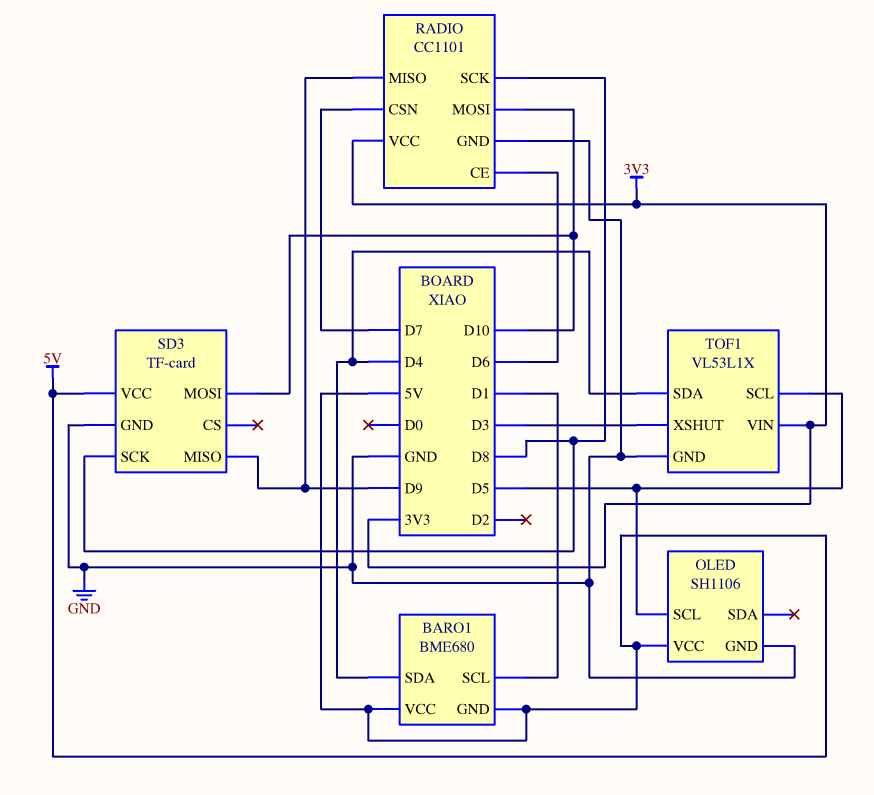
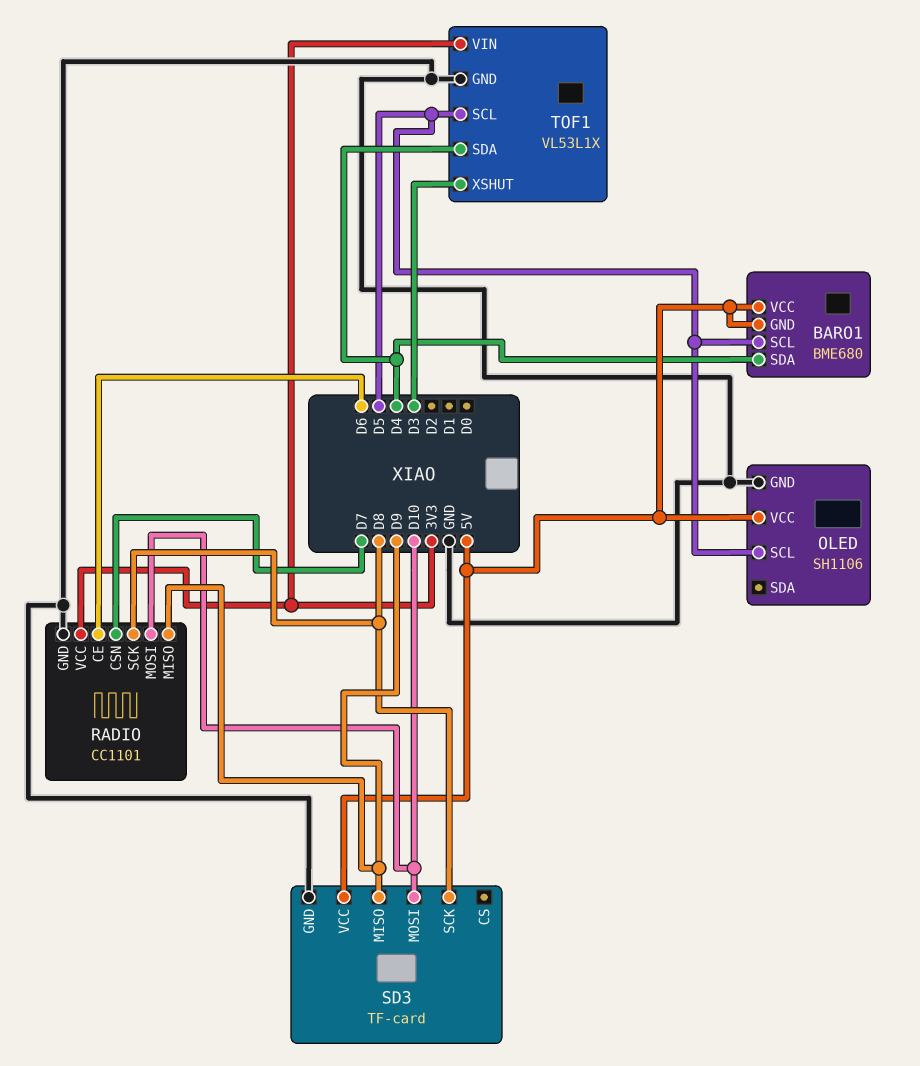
BARO1 pin SCL: D1 -> D5

